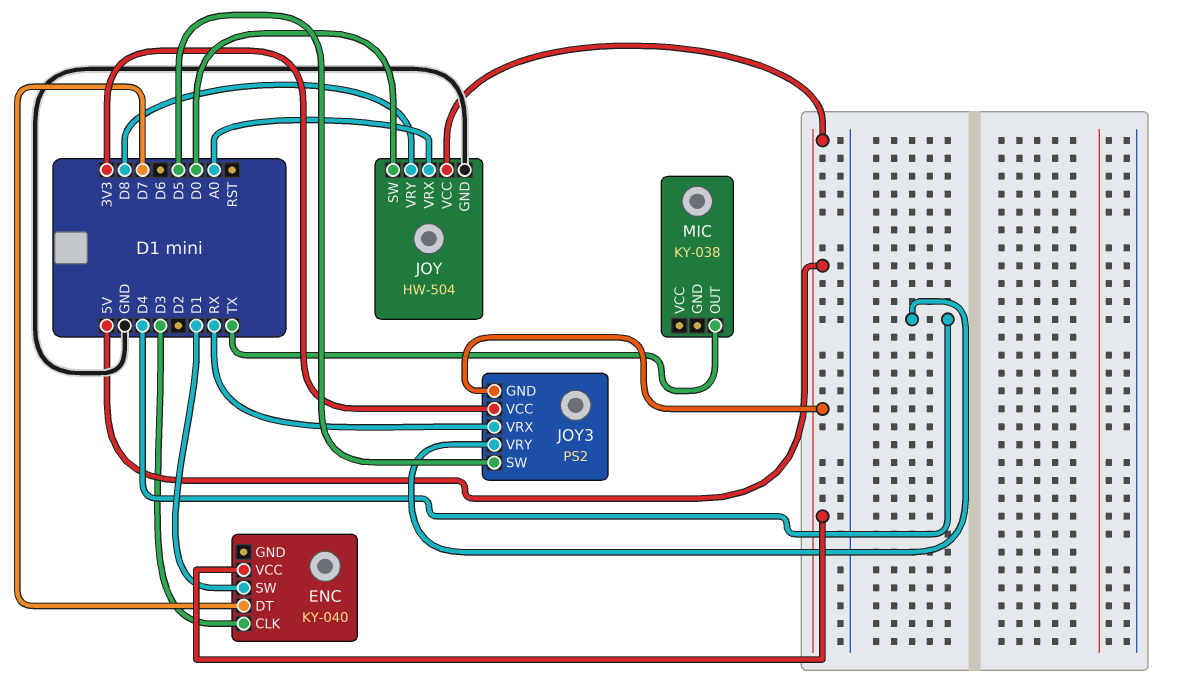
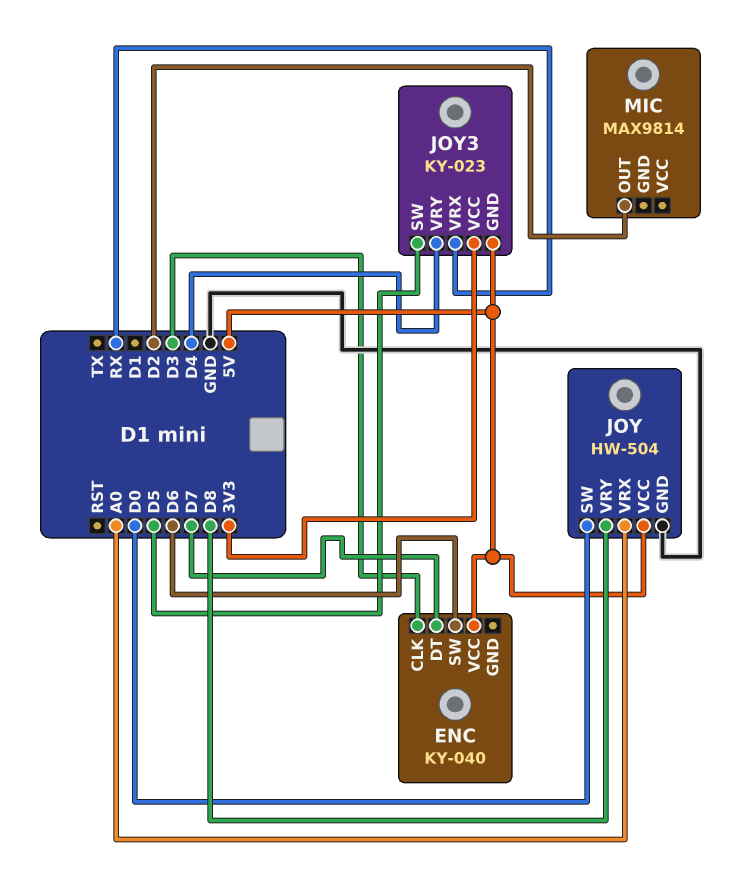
ENC pin SW: D1 -> D6
JOY3: PS2 -> KY-023
MIC: KY-038 -> MAX9814
MIC pin OUT: TX -> D2

